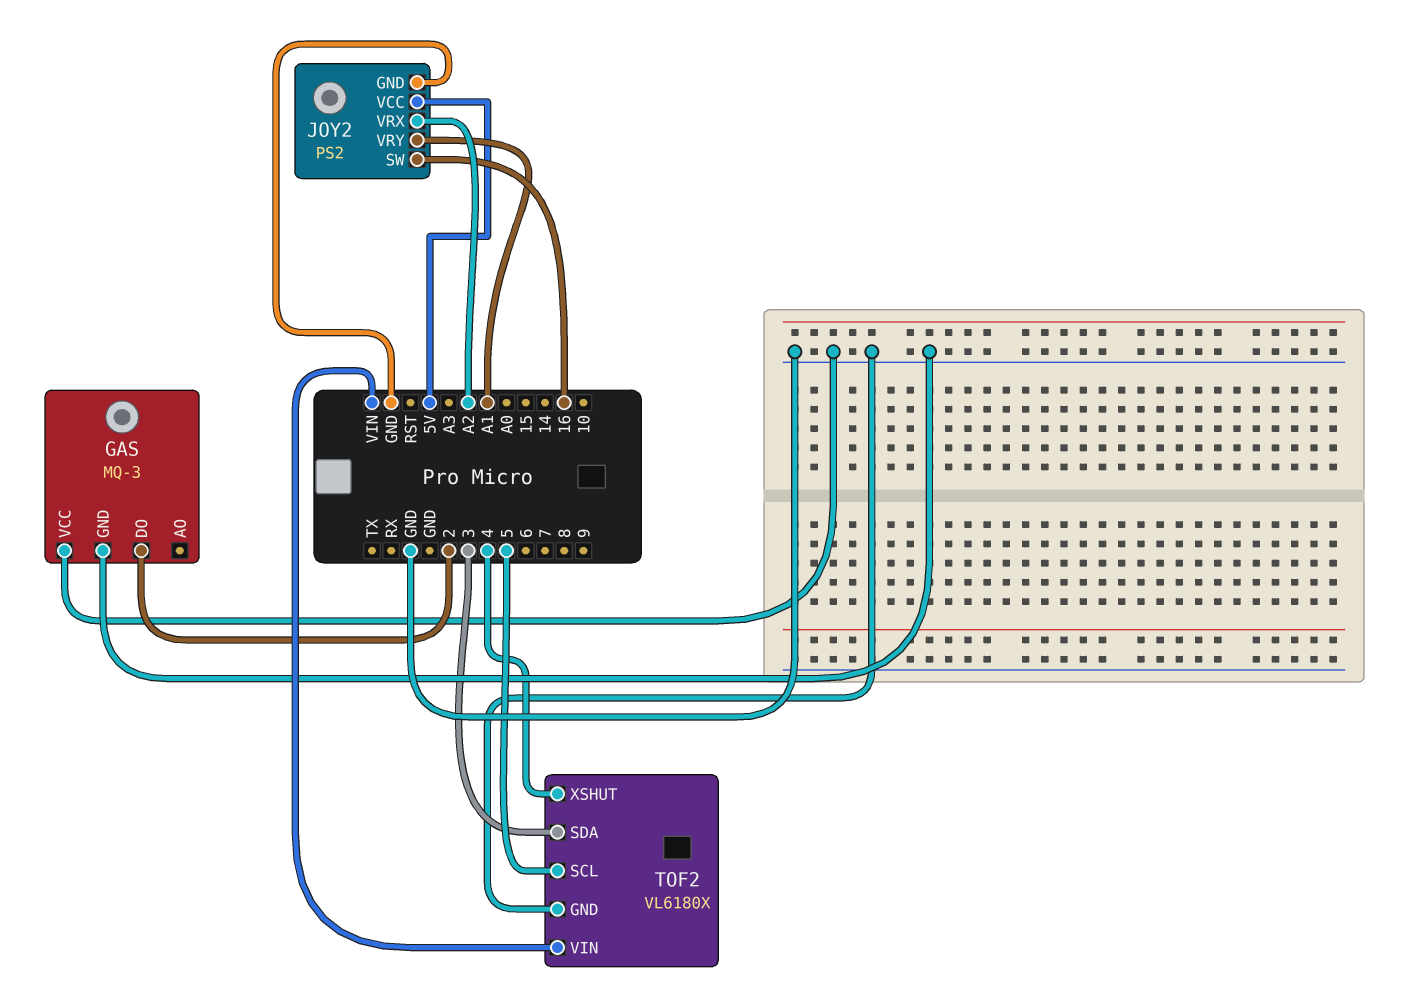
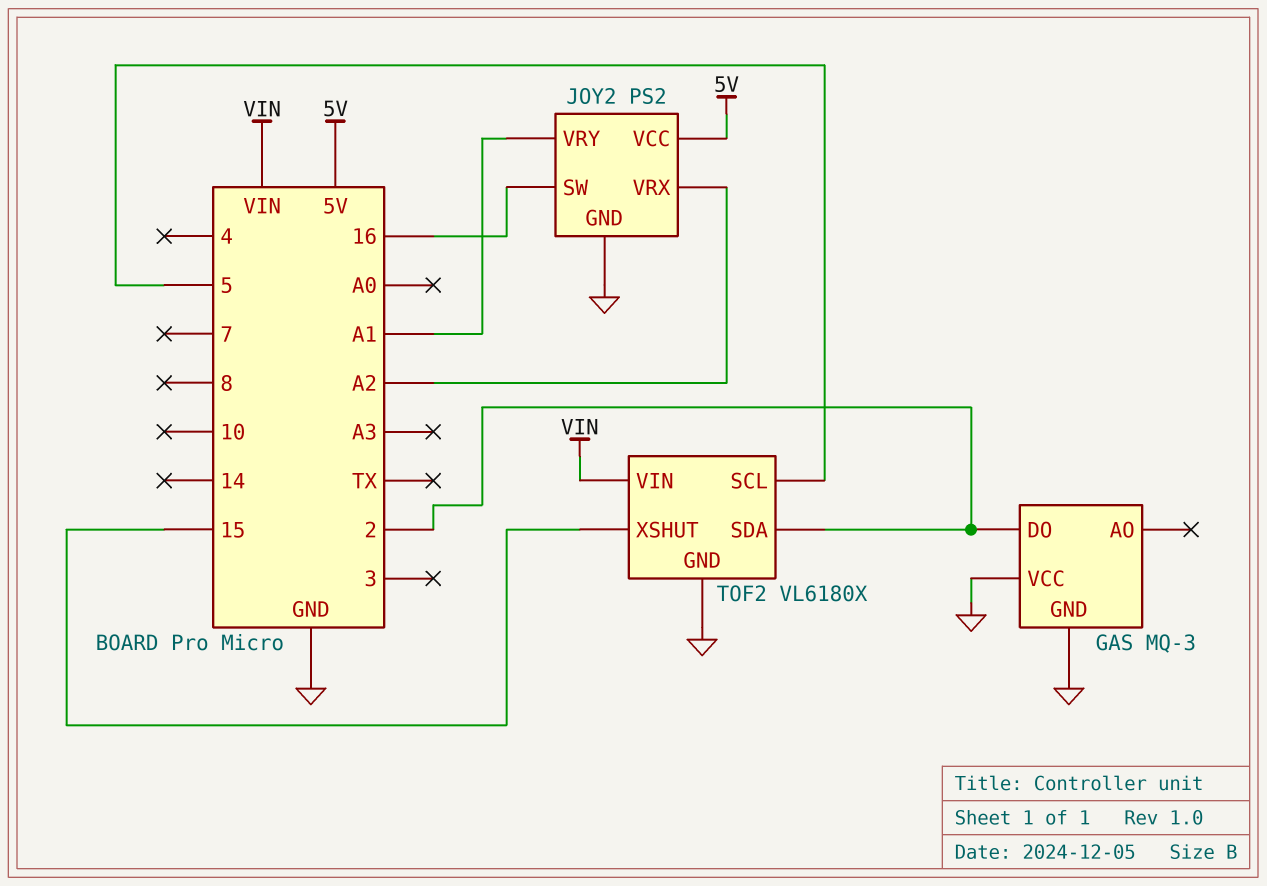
TOF2 pin SDA: 3 -> 2
TOF2 pin XSHUT: 4 -> 15

